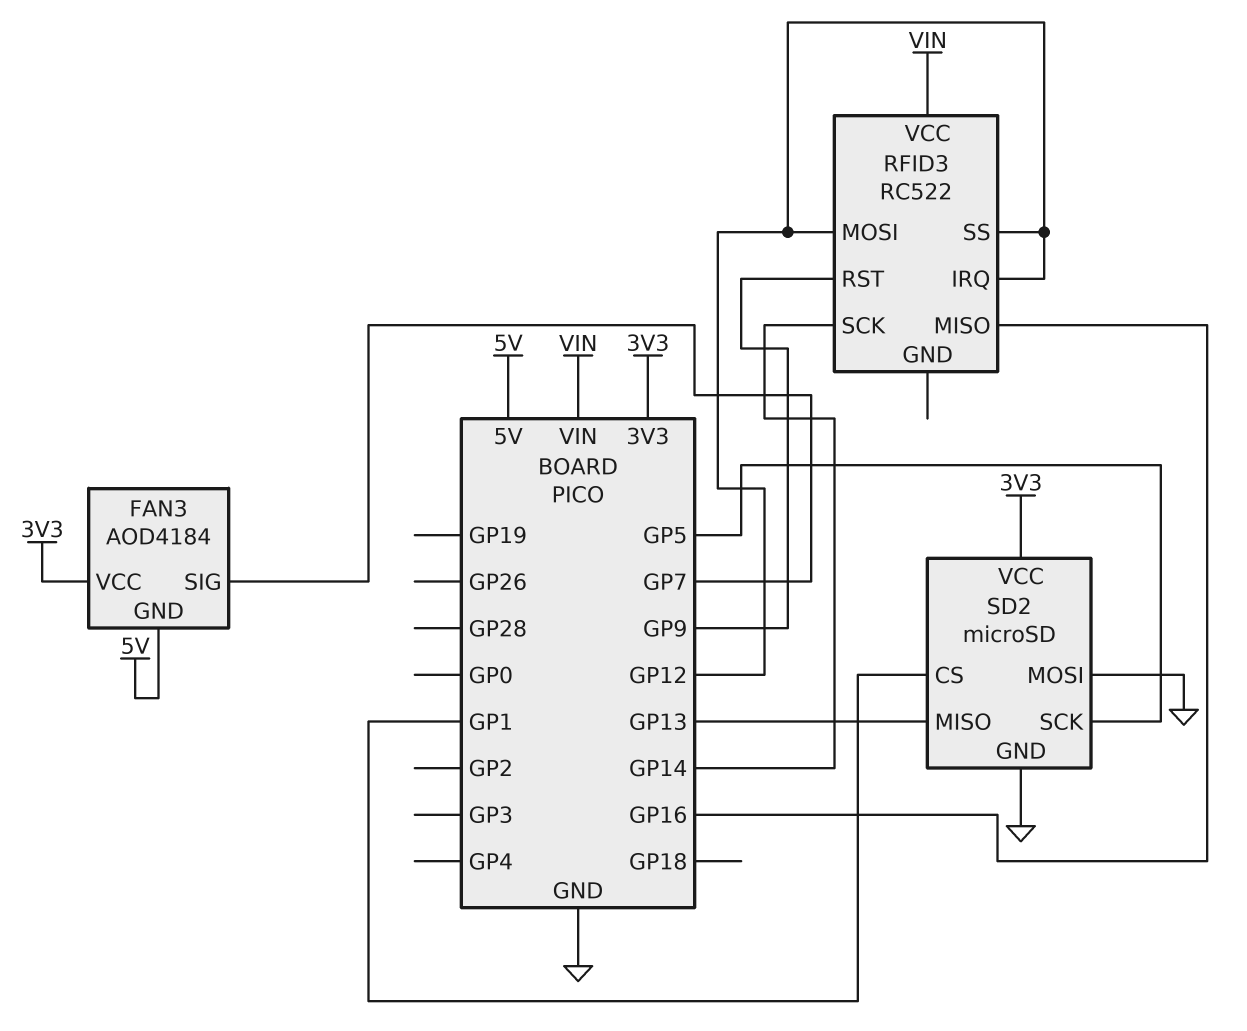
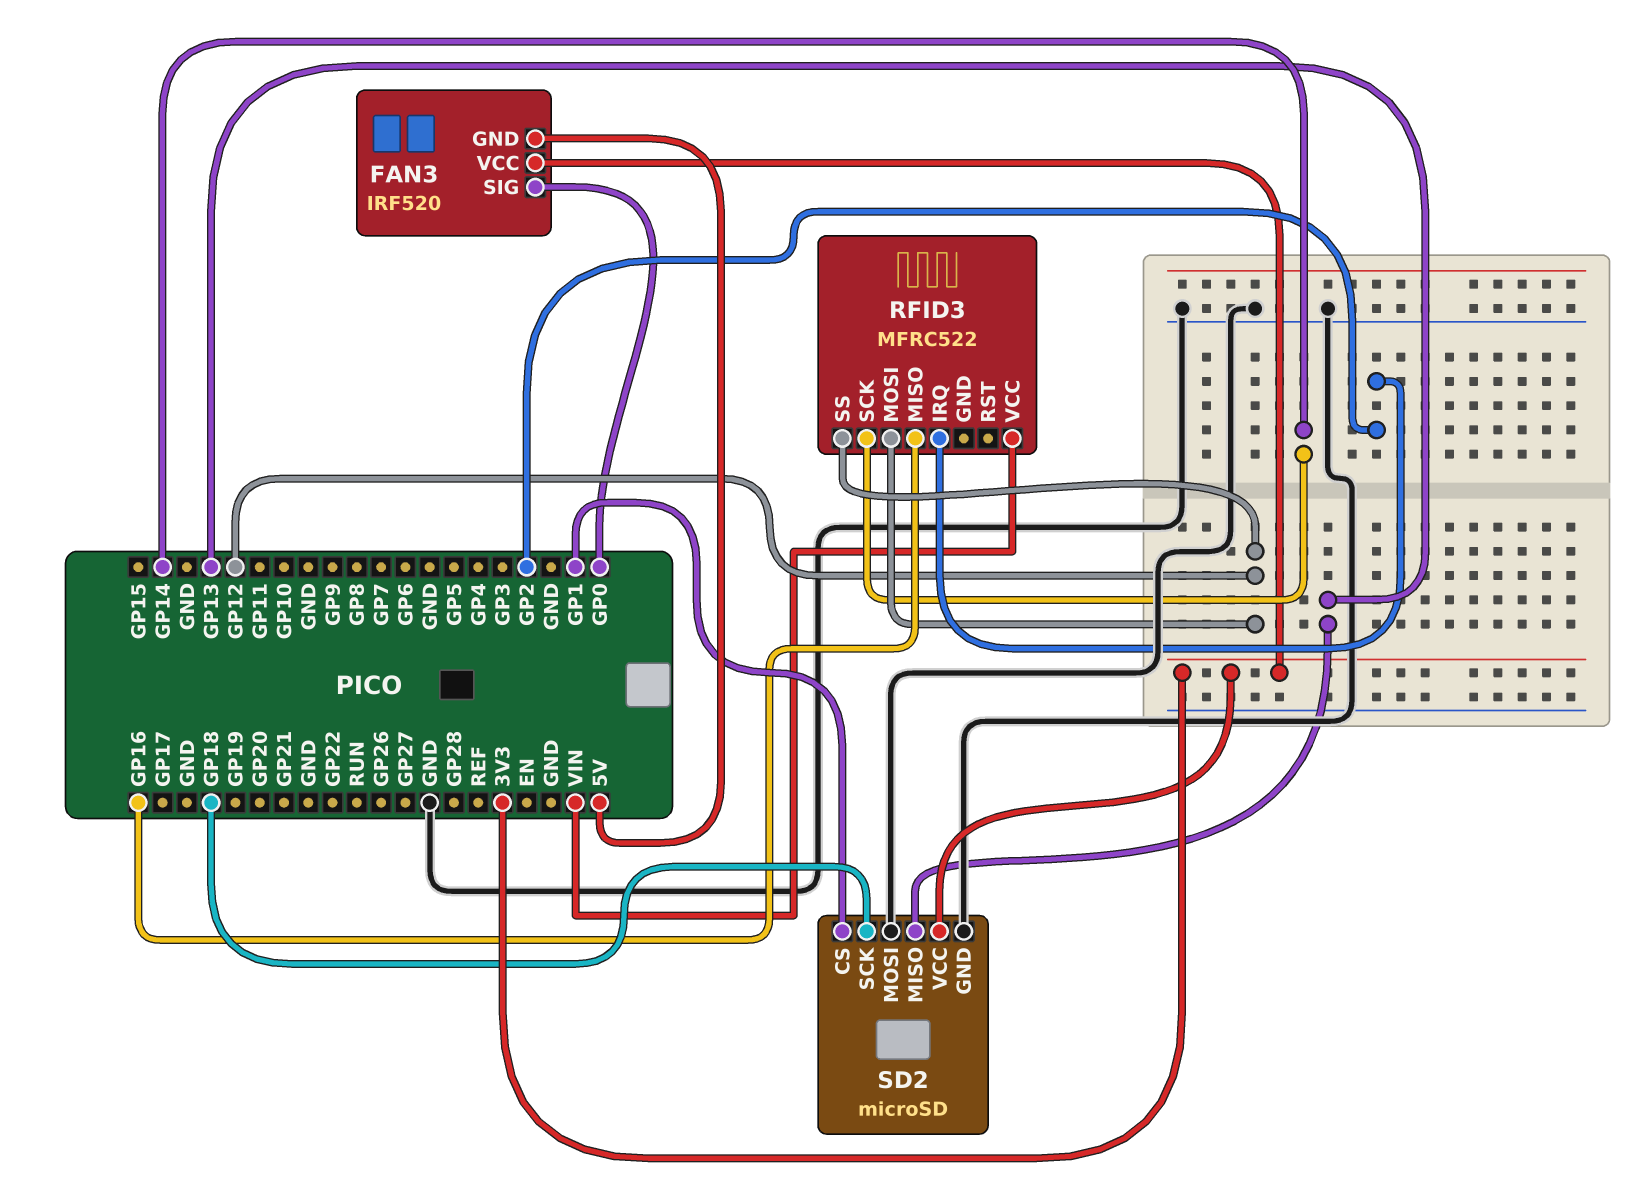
FAN3: AOD4184 -> IRF520
FAN3 pin SIG: GP7 -> GP0
RFID3: RC522 -> MFRC522
RFID3 pin IRQ: GP12 -> GP2
RFID3 pin RST: GP9 -> none
SD2 pin SCK: GP5 -> GP18

